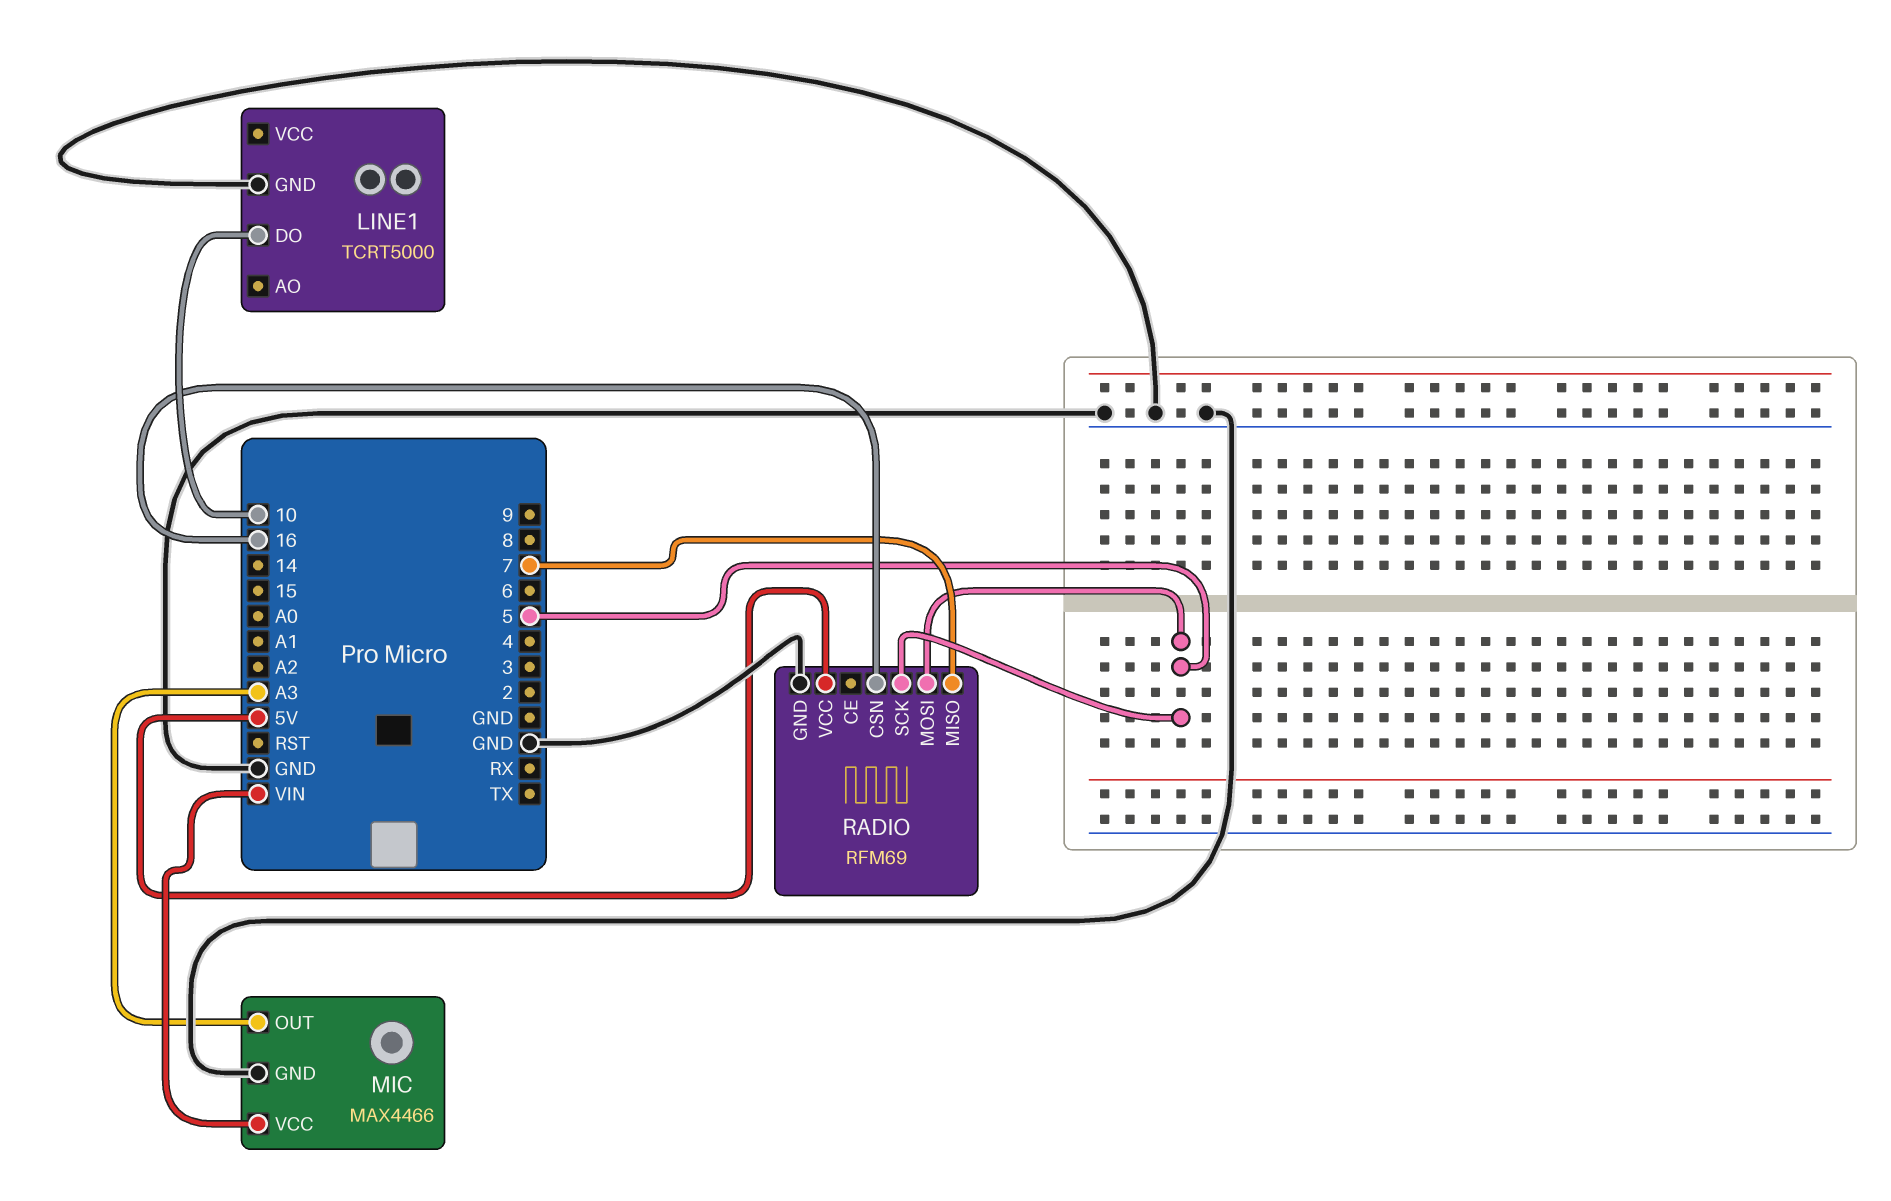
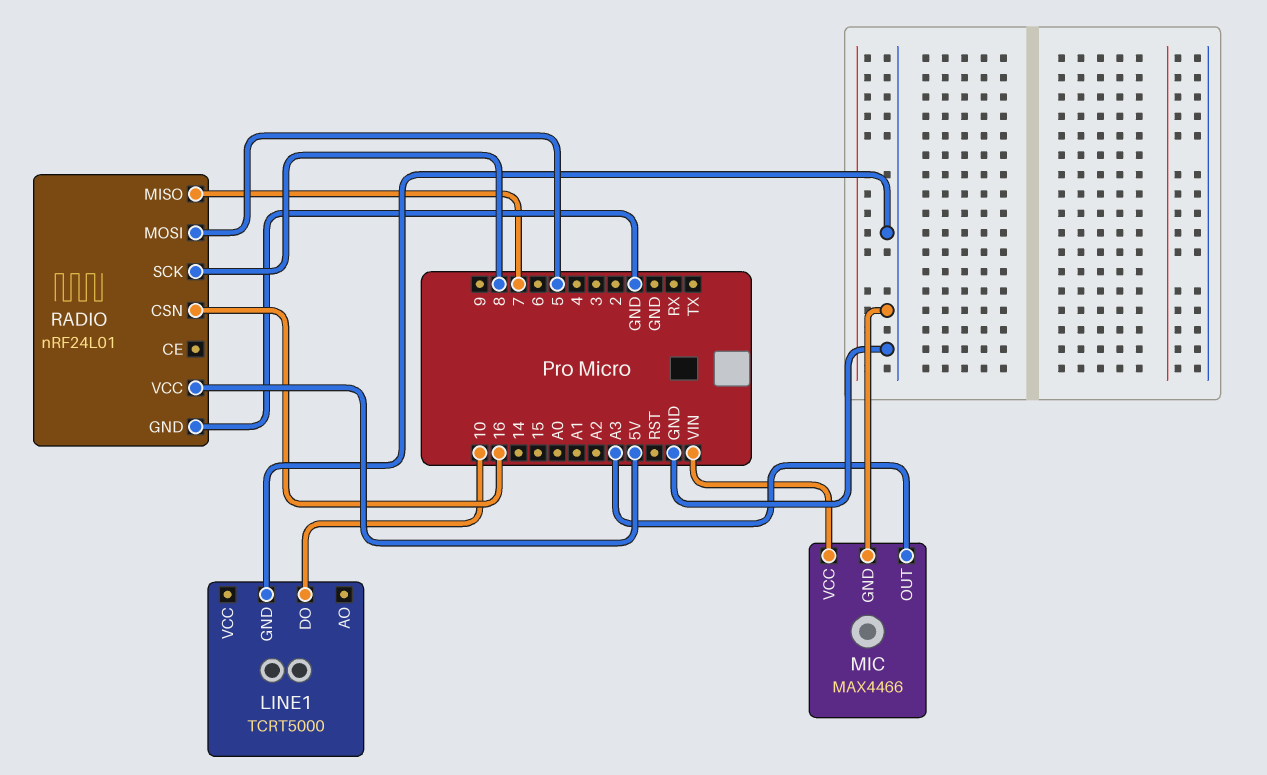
RADIO: RFM69 -> nRF24L01
RADIO pin SCK: 5 -> 8

